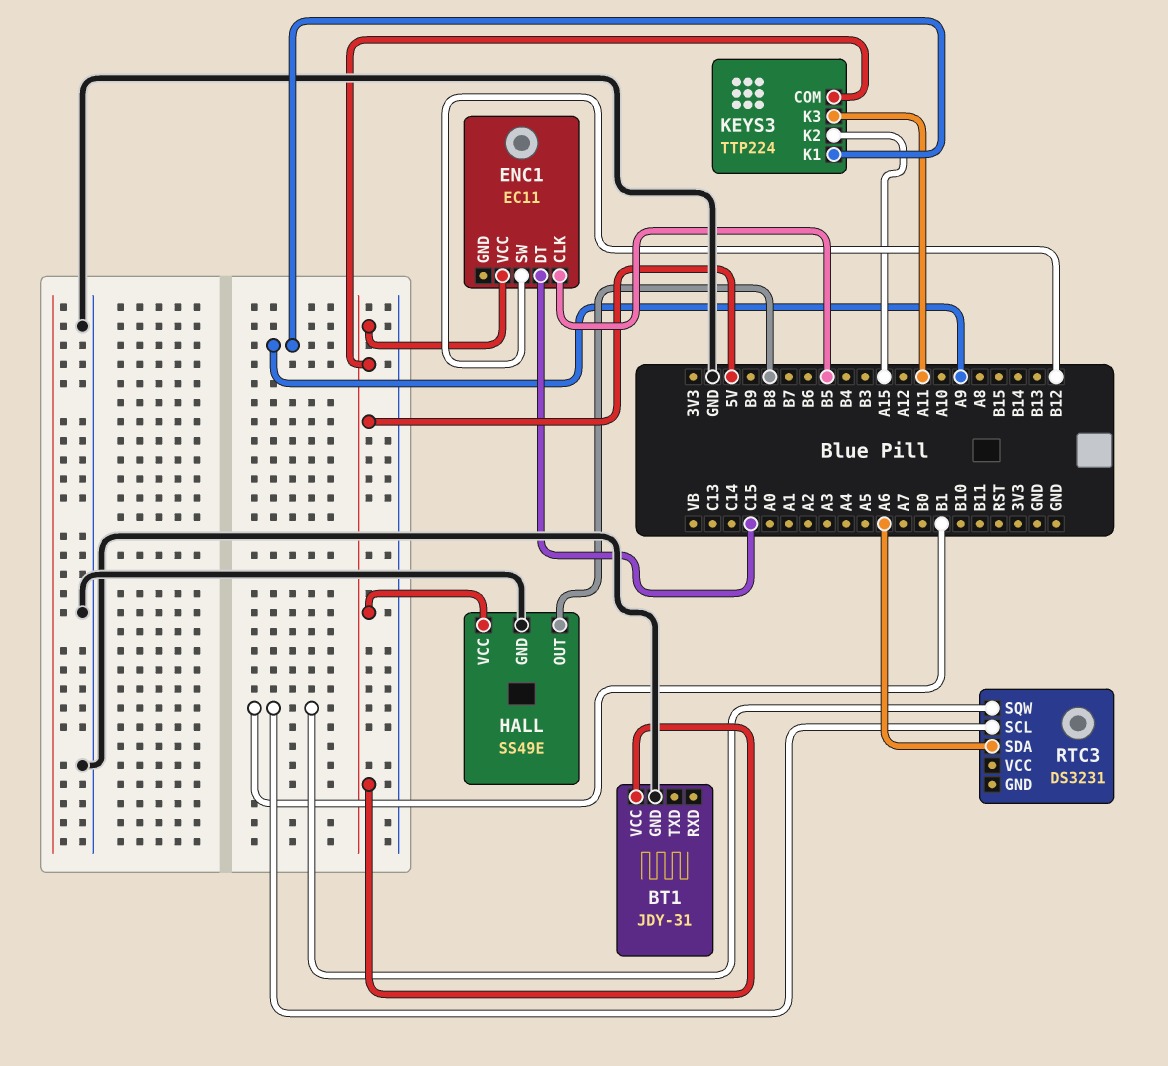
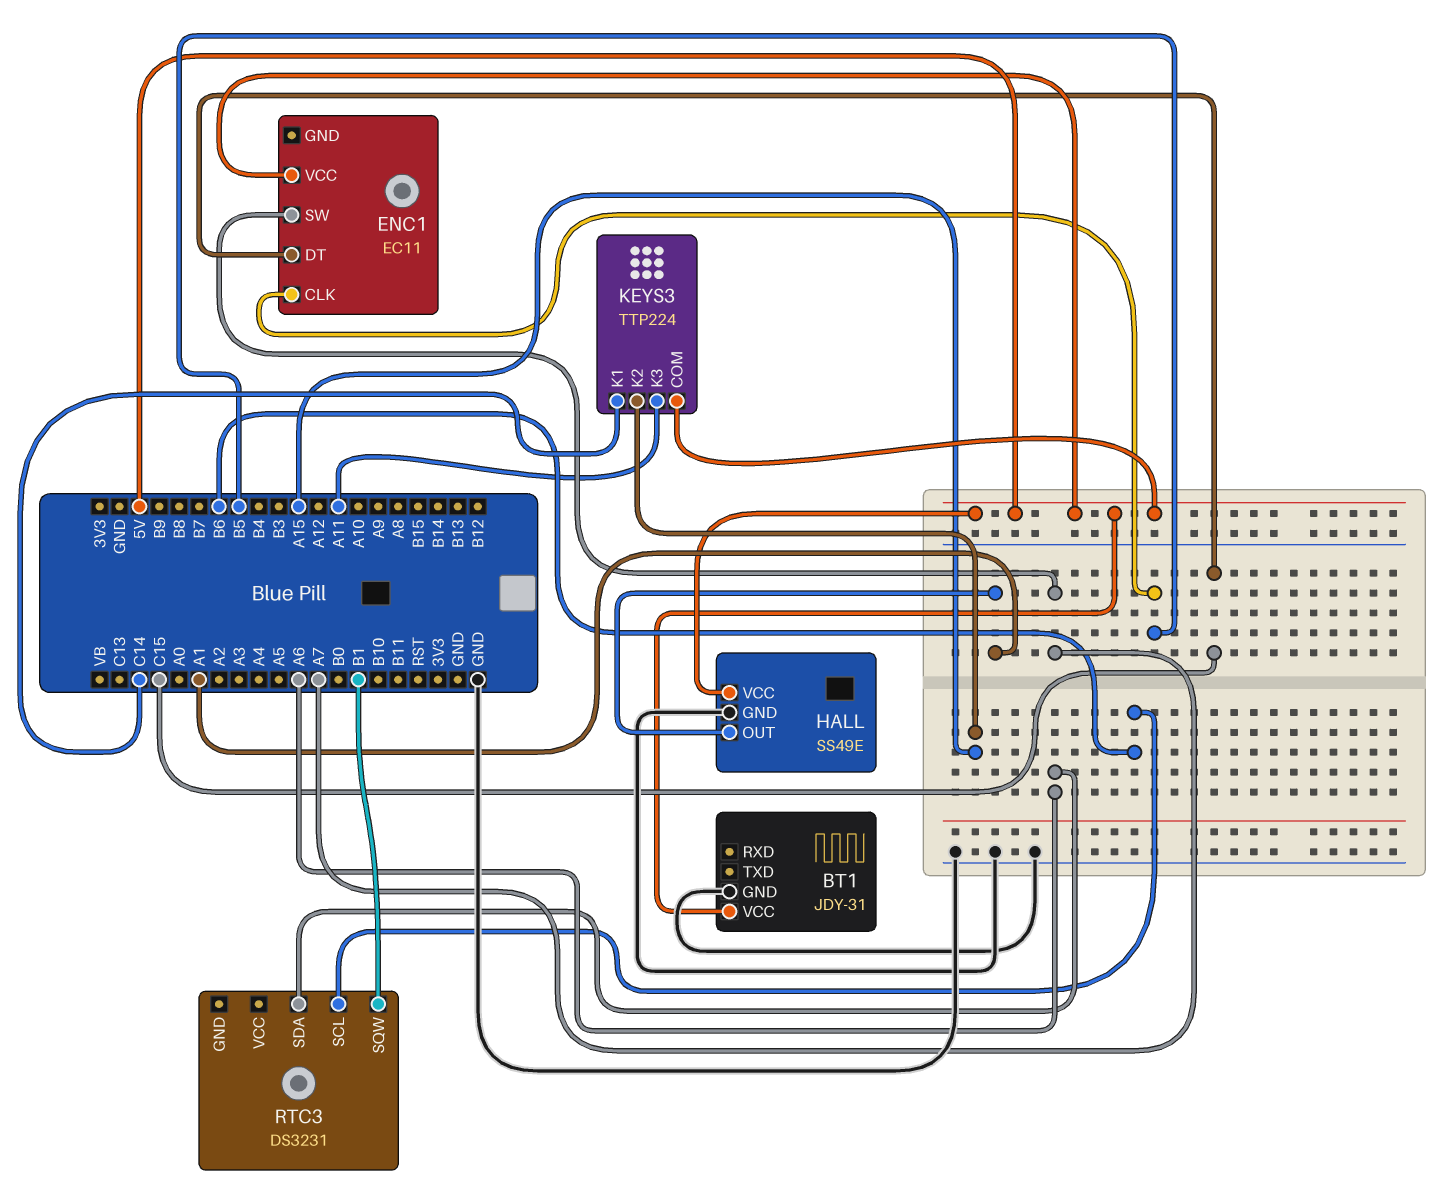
ENC1 pin SW: B12 -> A7
HALL pin OUT: B8 -> A1
KEYS3 pin K1: A9 -> C14
RTC3 pin SCL: B1 -> B6

